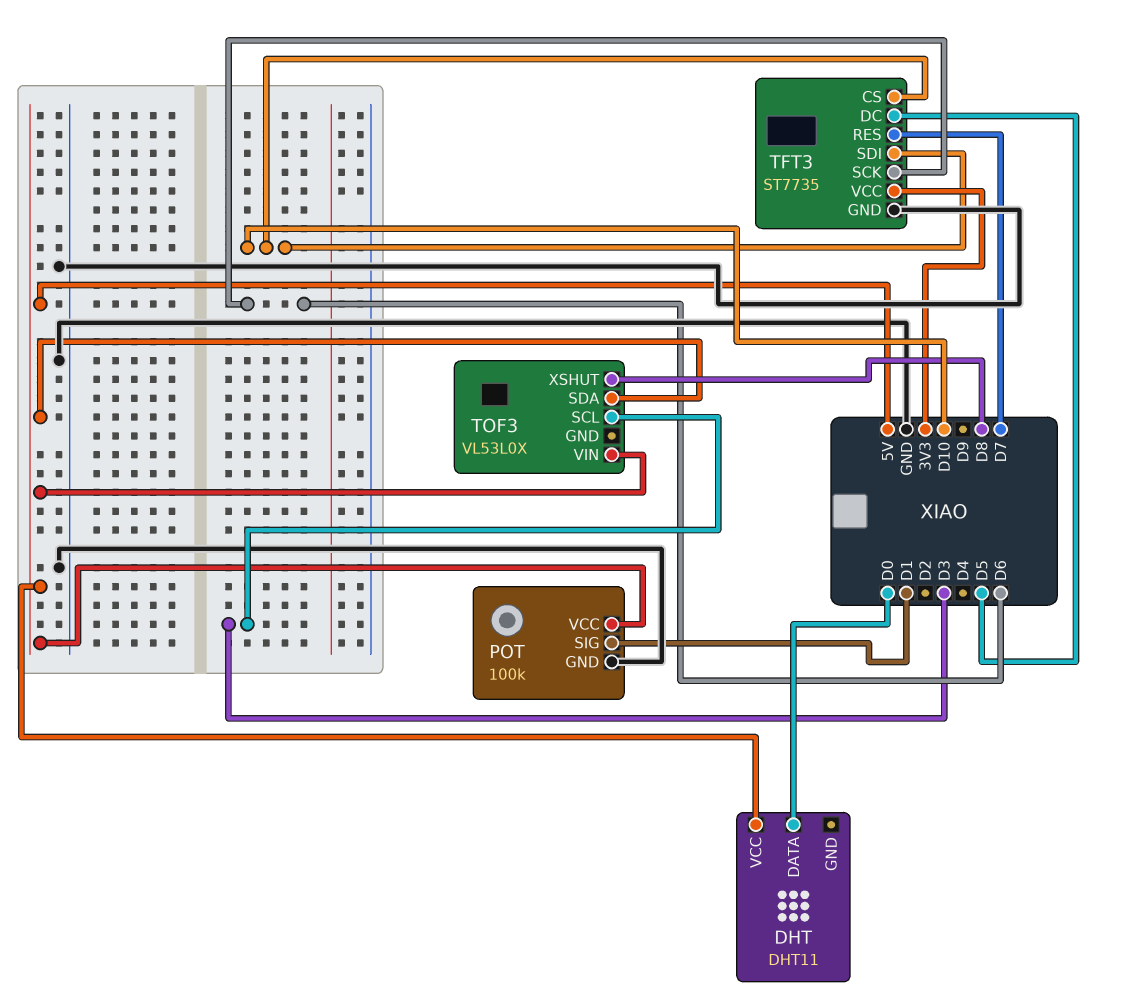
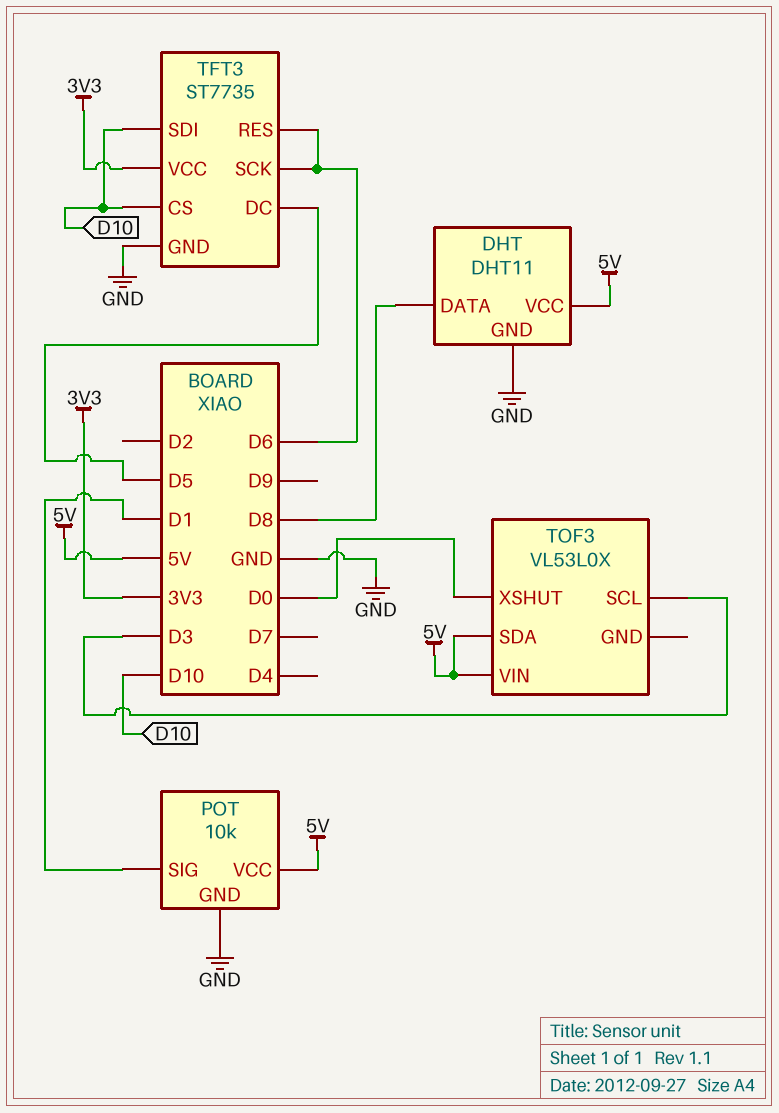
DHT pin DATA: D0 -> D8
DHT pin GND: none -> GND
POT: 100k -> 10k
TFT3 pin RES: D7 -> D6
TOF3 pin XSHUT: D8 -> D0

